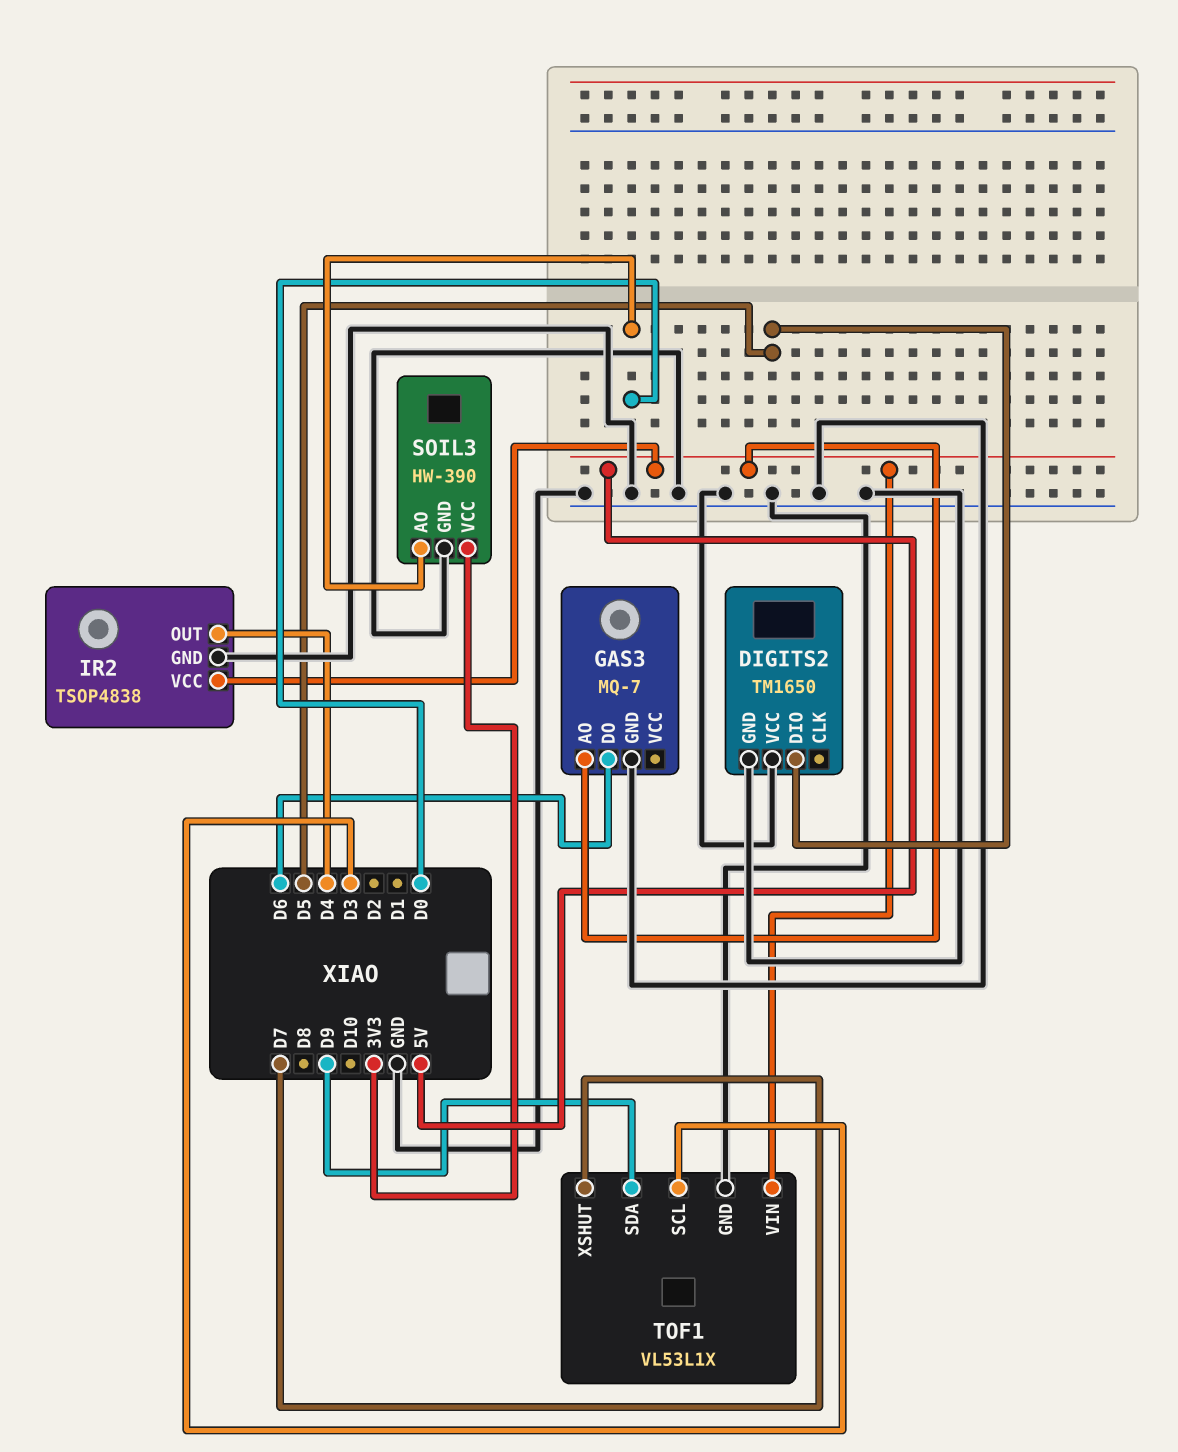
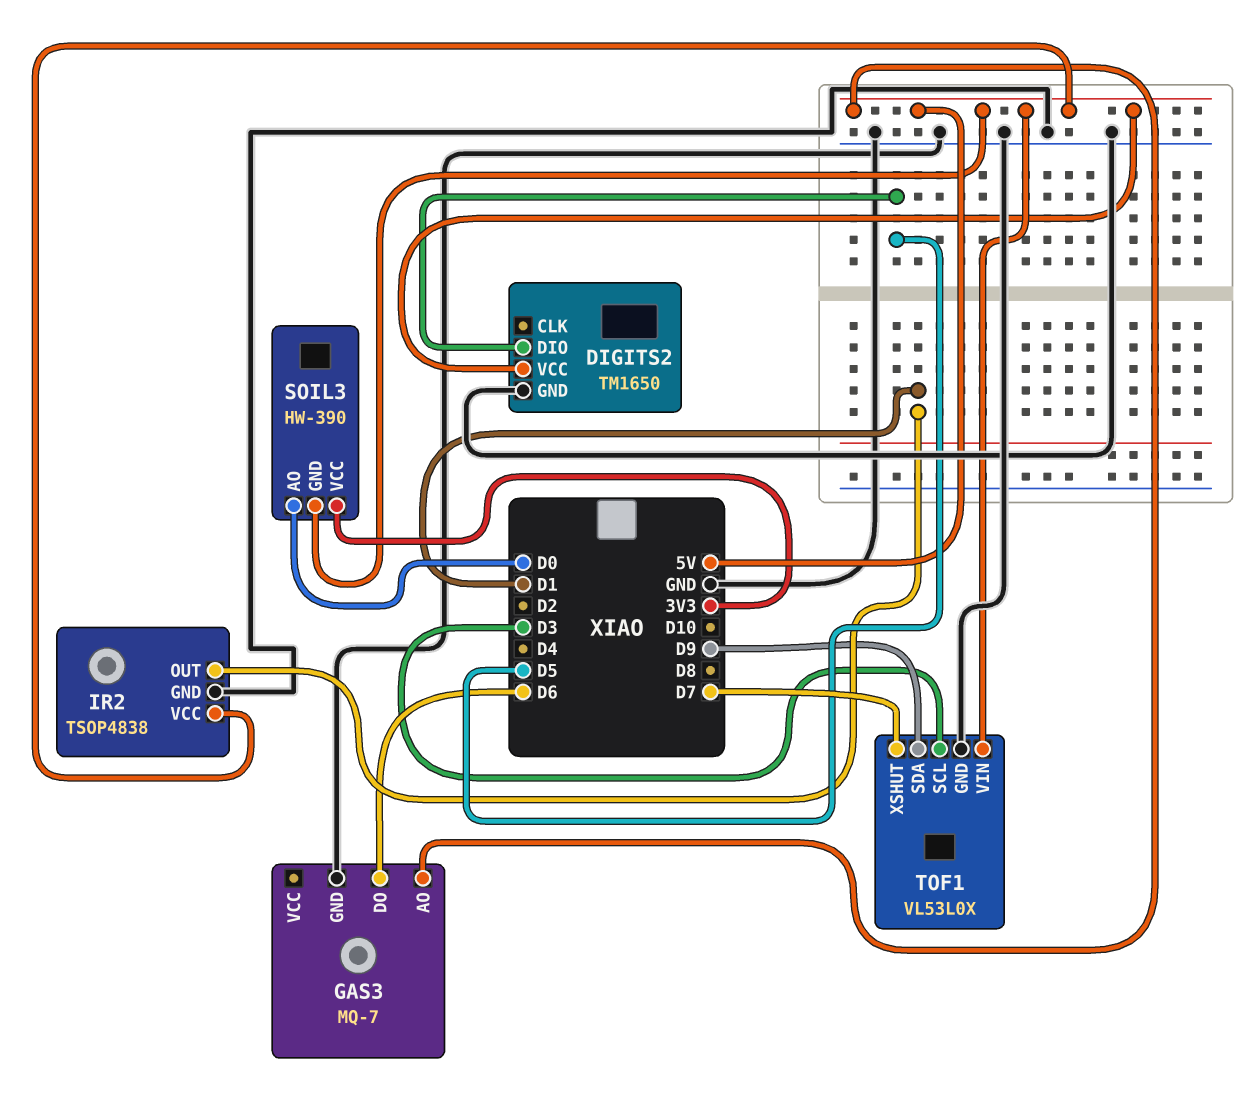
DIGITS2 pin VCC: GND -> 5V
IR2 pin OUT: D4 -> D1
SOIL3 pin GND: GND -> 5V
TOF1: VL53L1X -> VL53L0X

